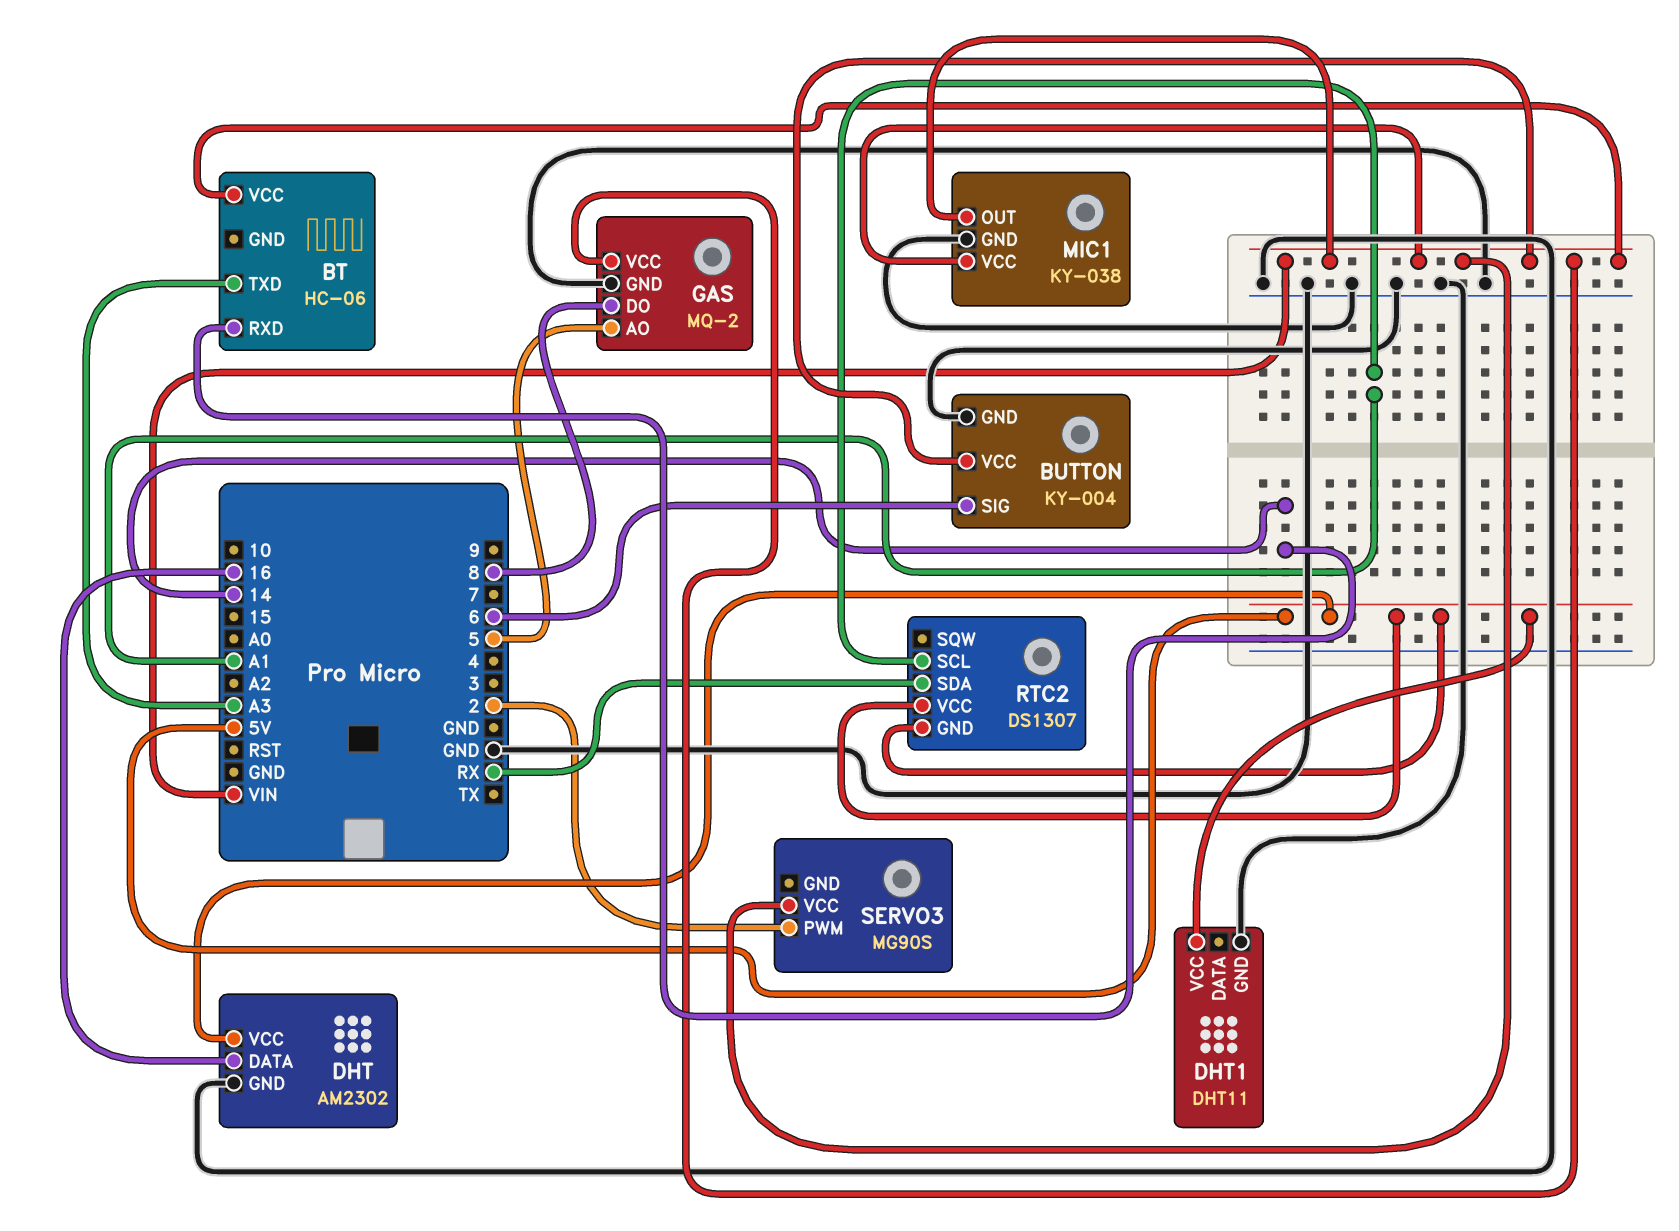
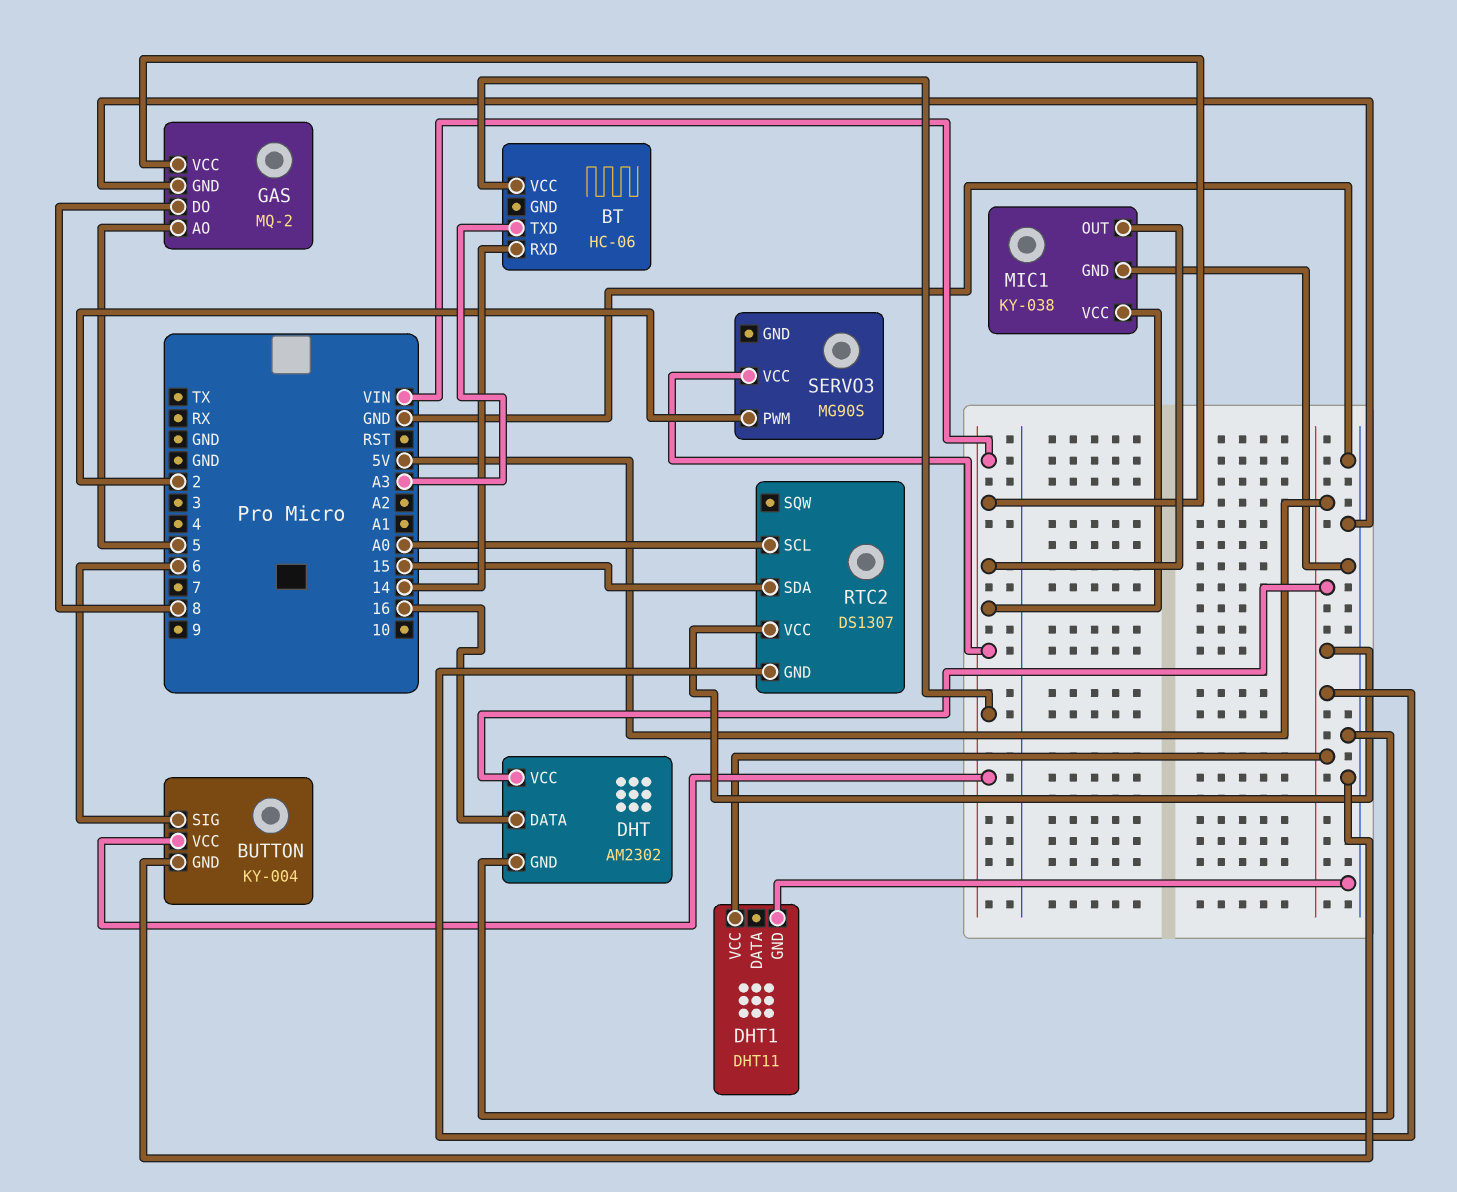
RTC2 pin SCL: A1 -> A0
RTC2 pin SDA: RX -> 15

